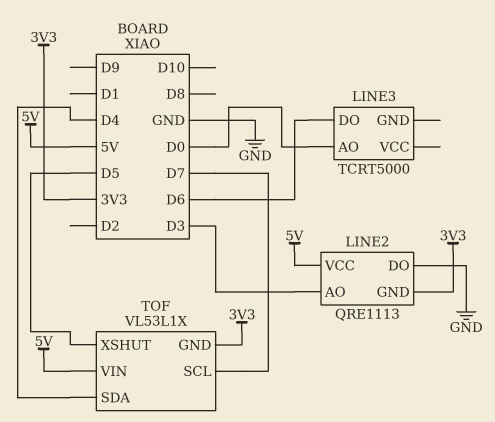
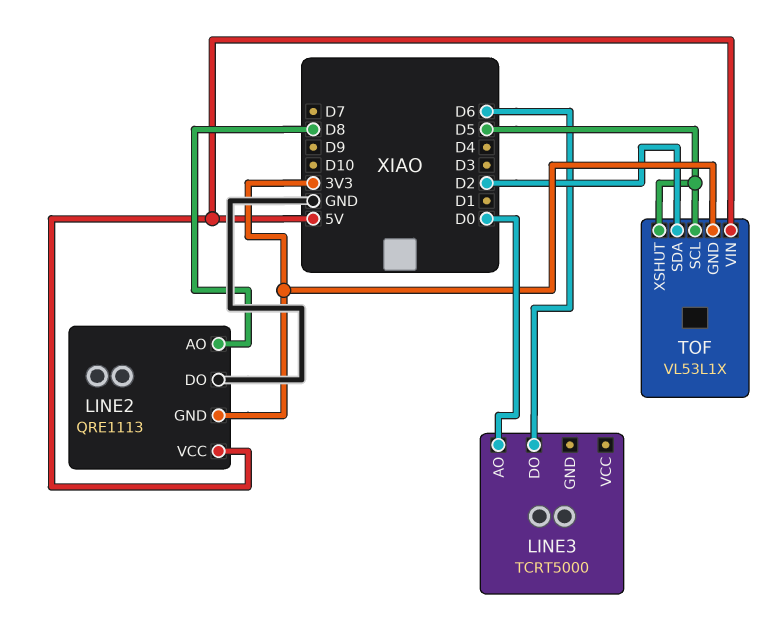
LINE2 pin AO: D3 -> D8
TOF pin SCL: D7 -> D5
TOF pin SDA: D4 -> D2

